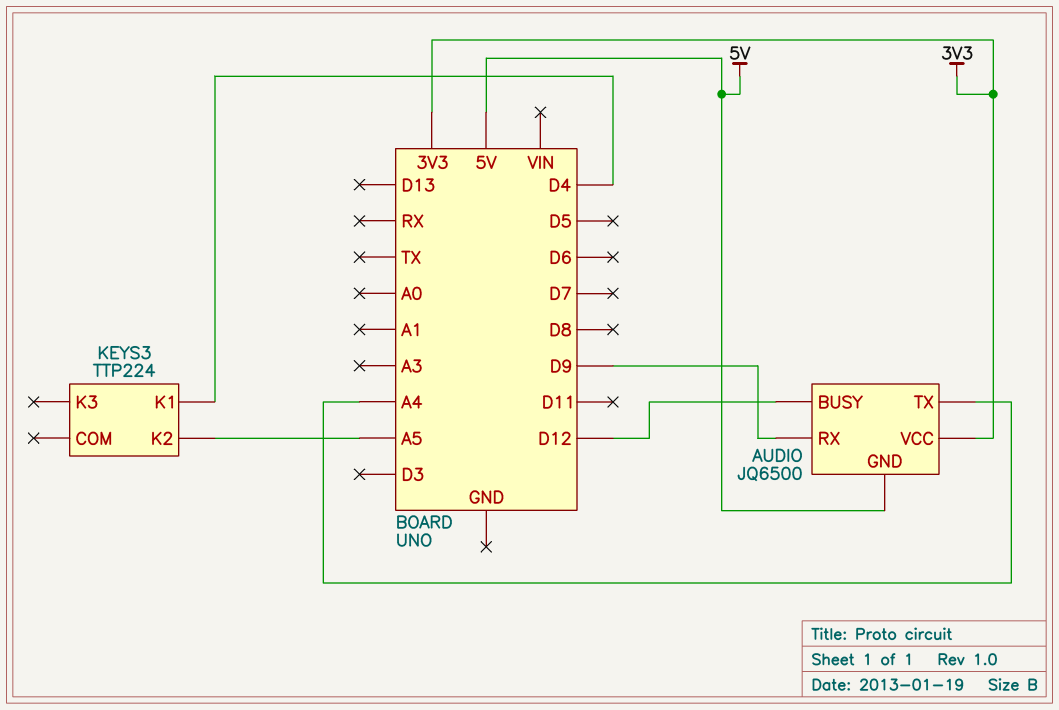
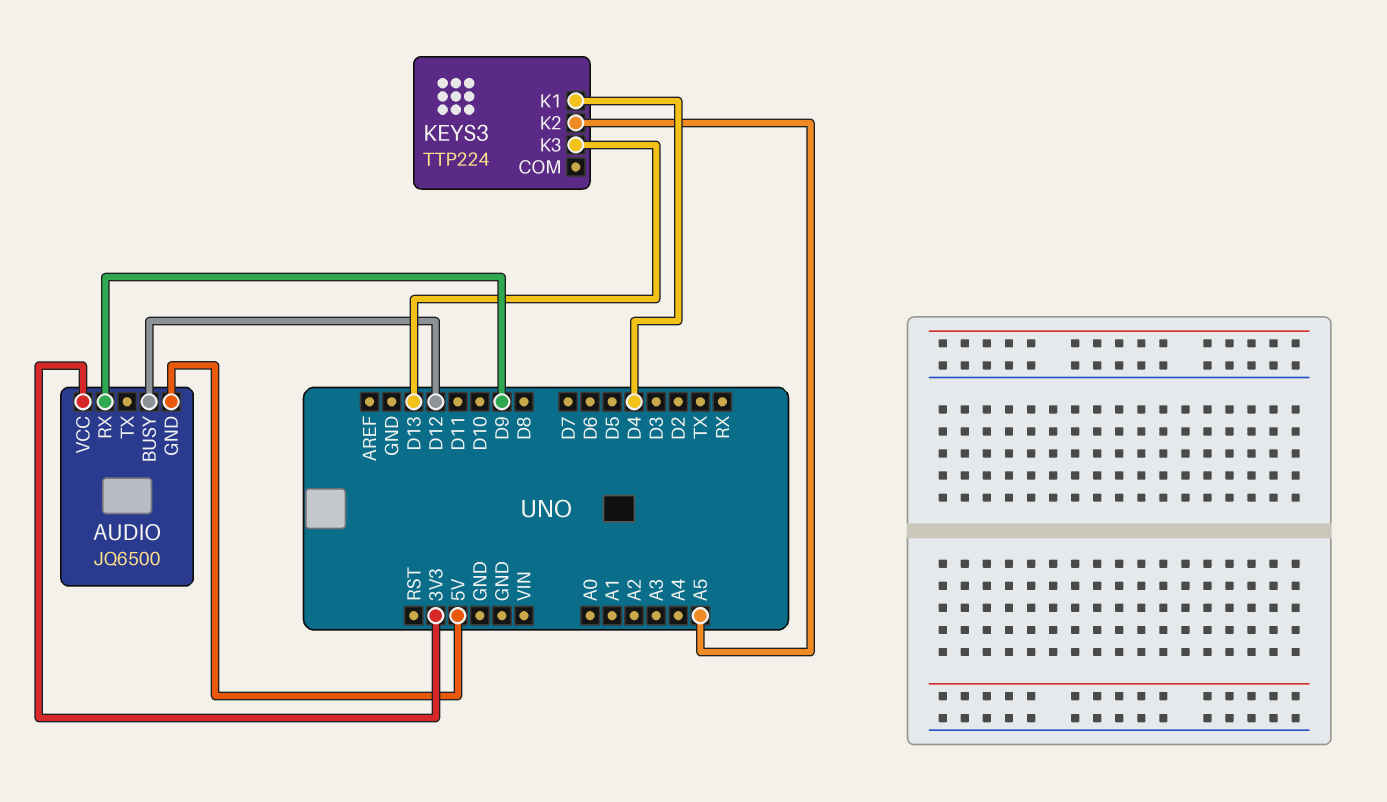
AUDIO pin TX: A4 -> none
KEYS3 pin K3: none -> D13

